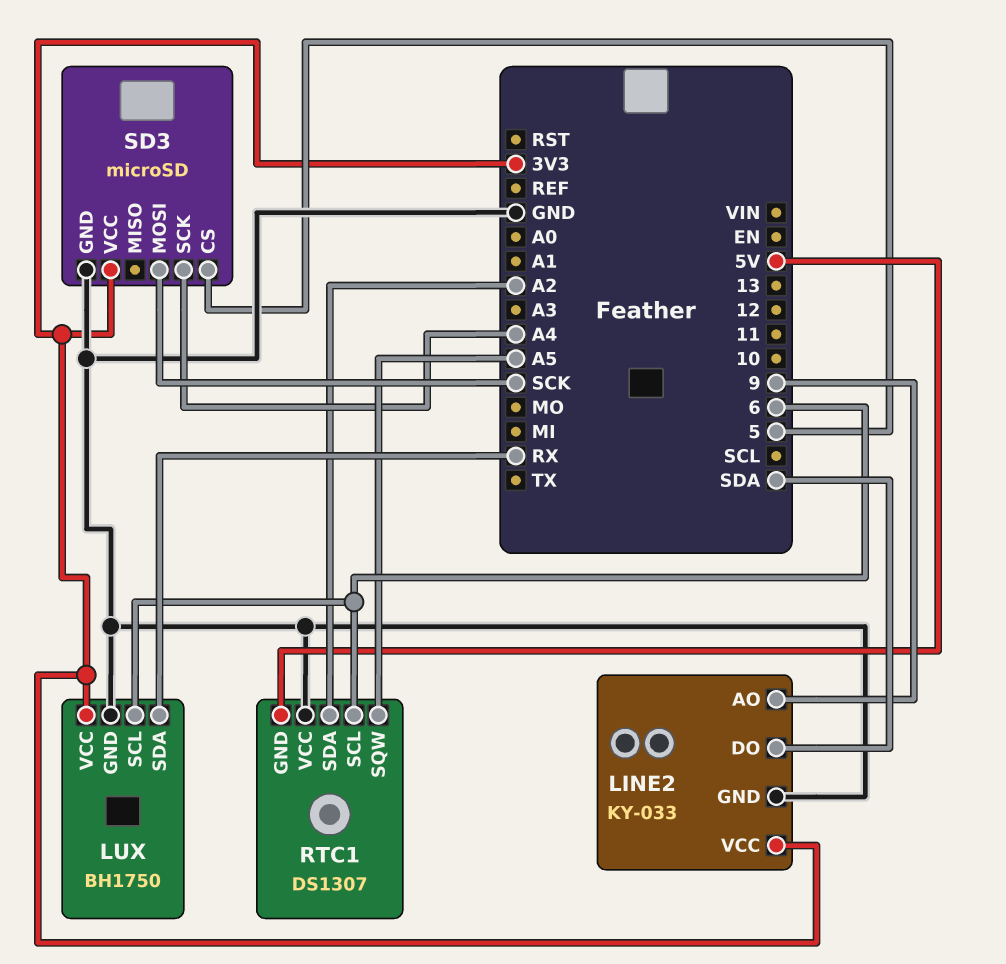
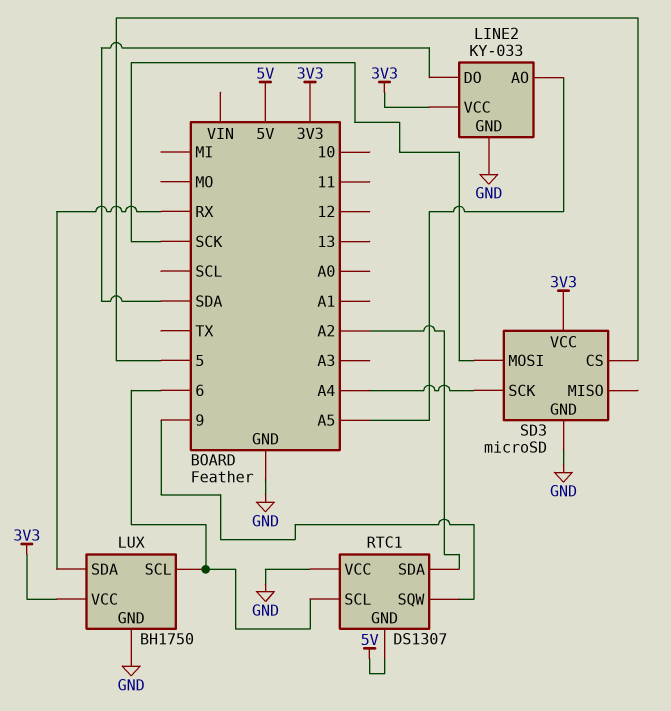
LINE2 pin AO: 9 -> A5
RTC1 pin SQW: A5 -> 9

